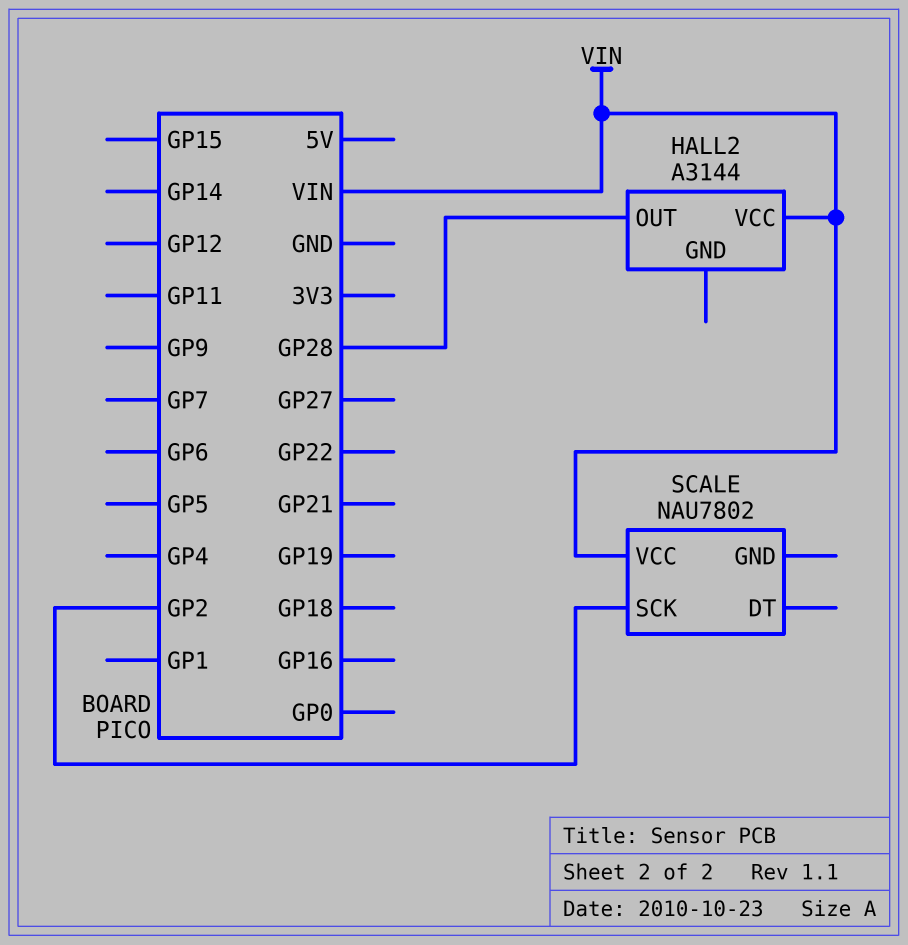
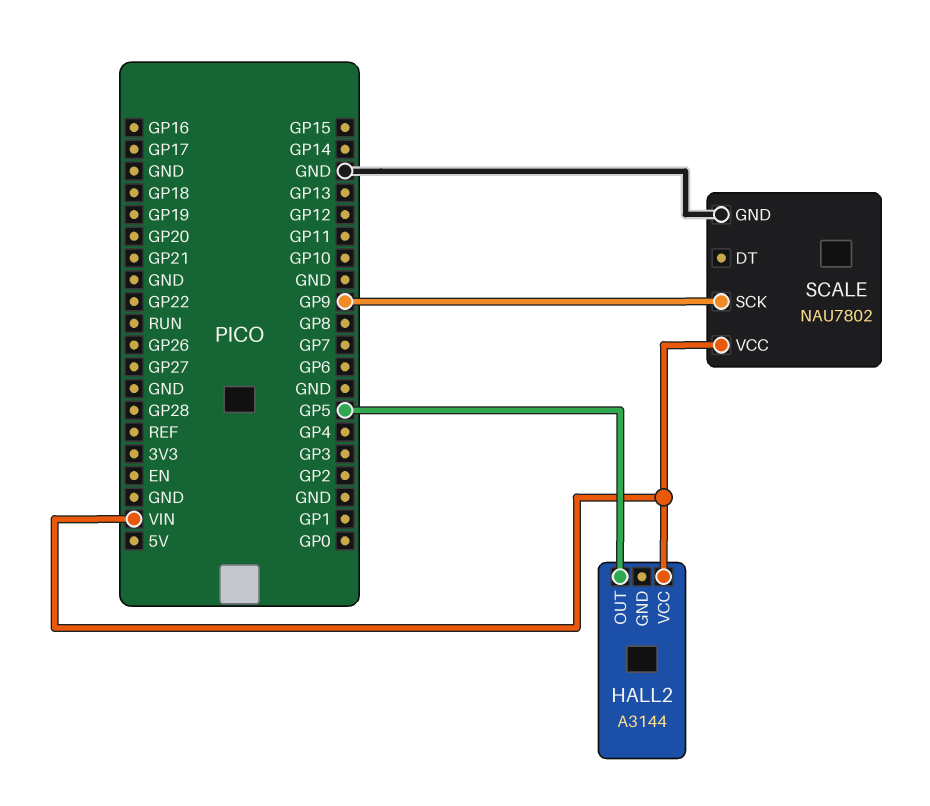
HALL2 pin OUT: GP28 -> GP5
SCALE pin GND: none -> GND
SCALE pin SCK: GP2 -> GP9

